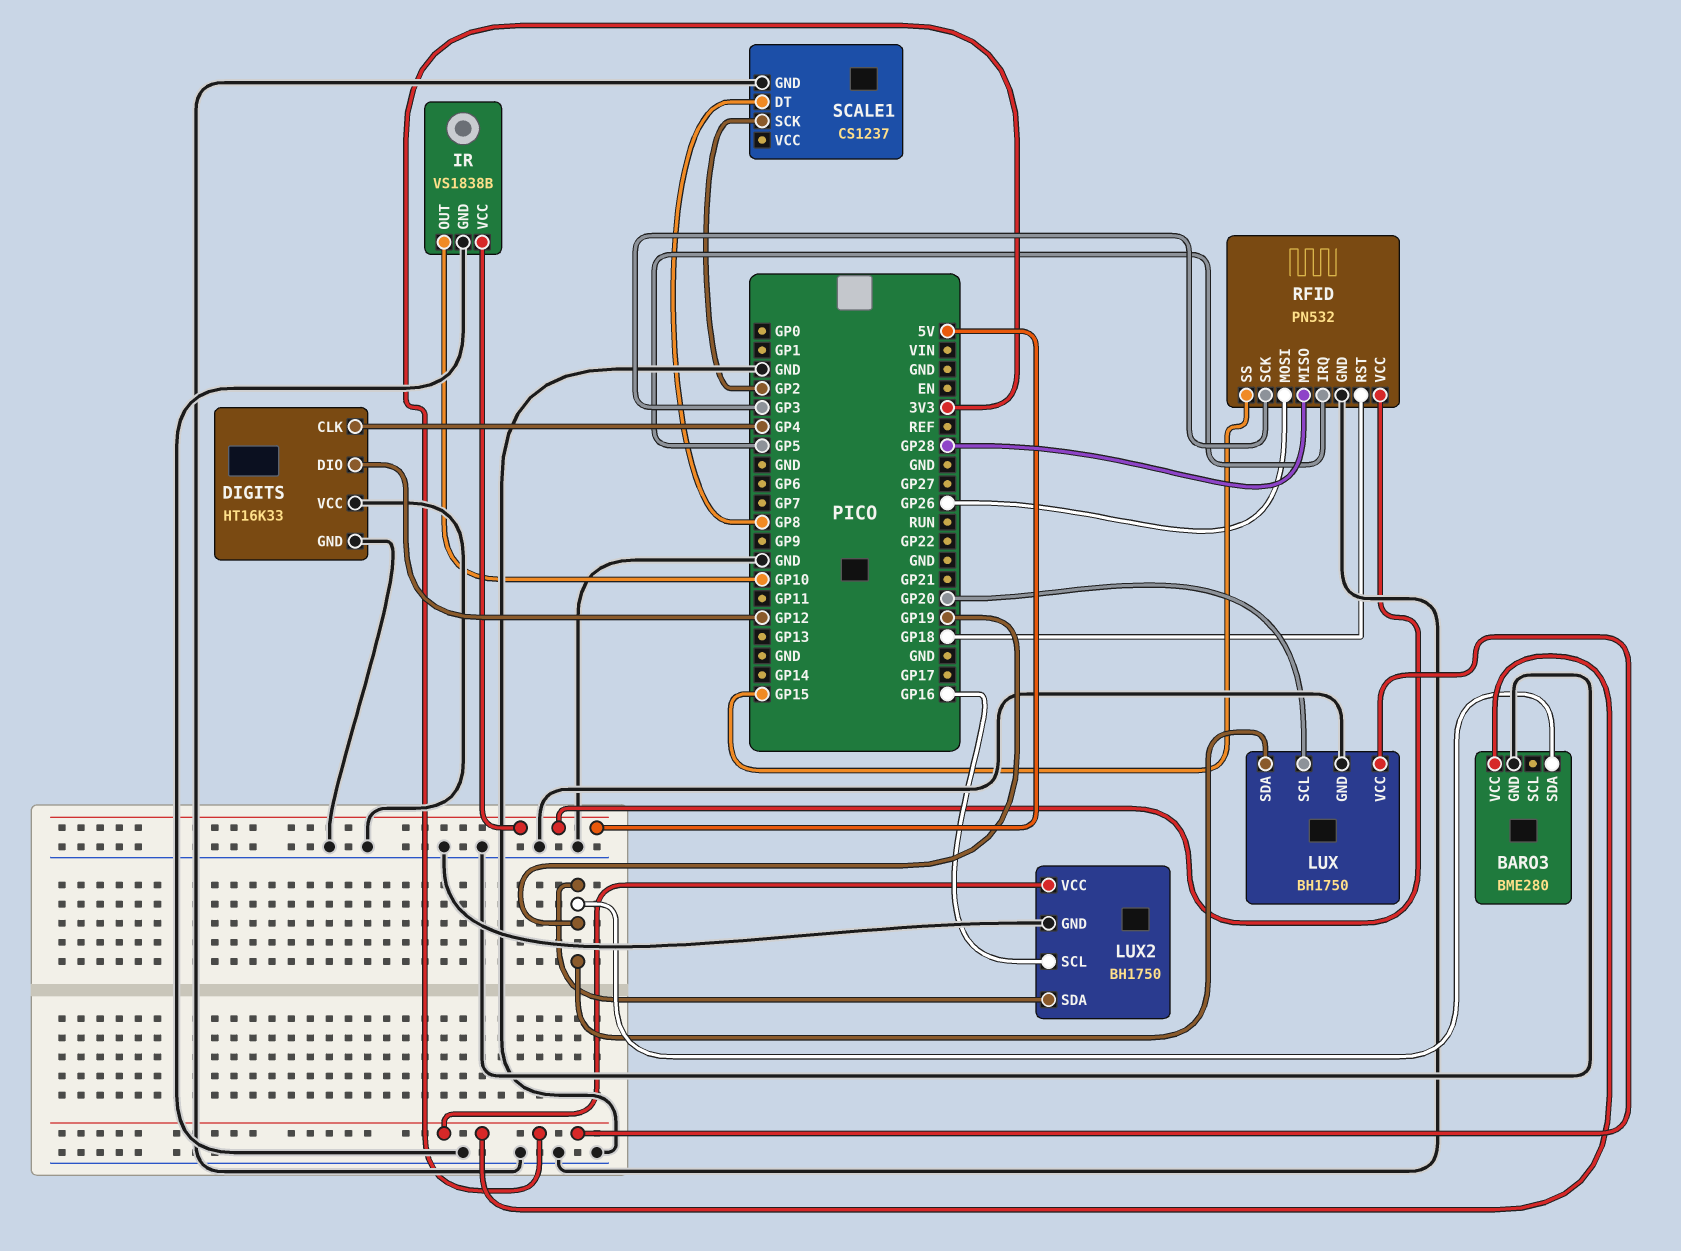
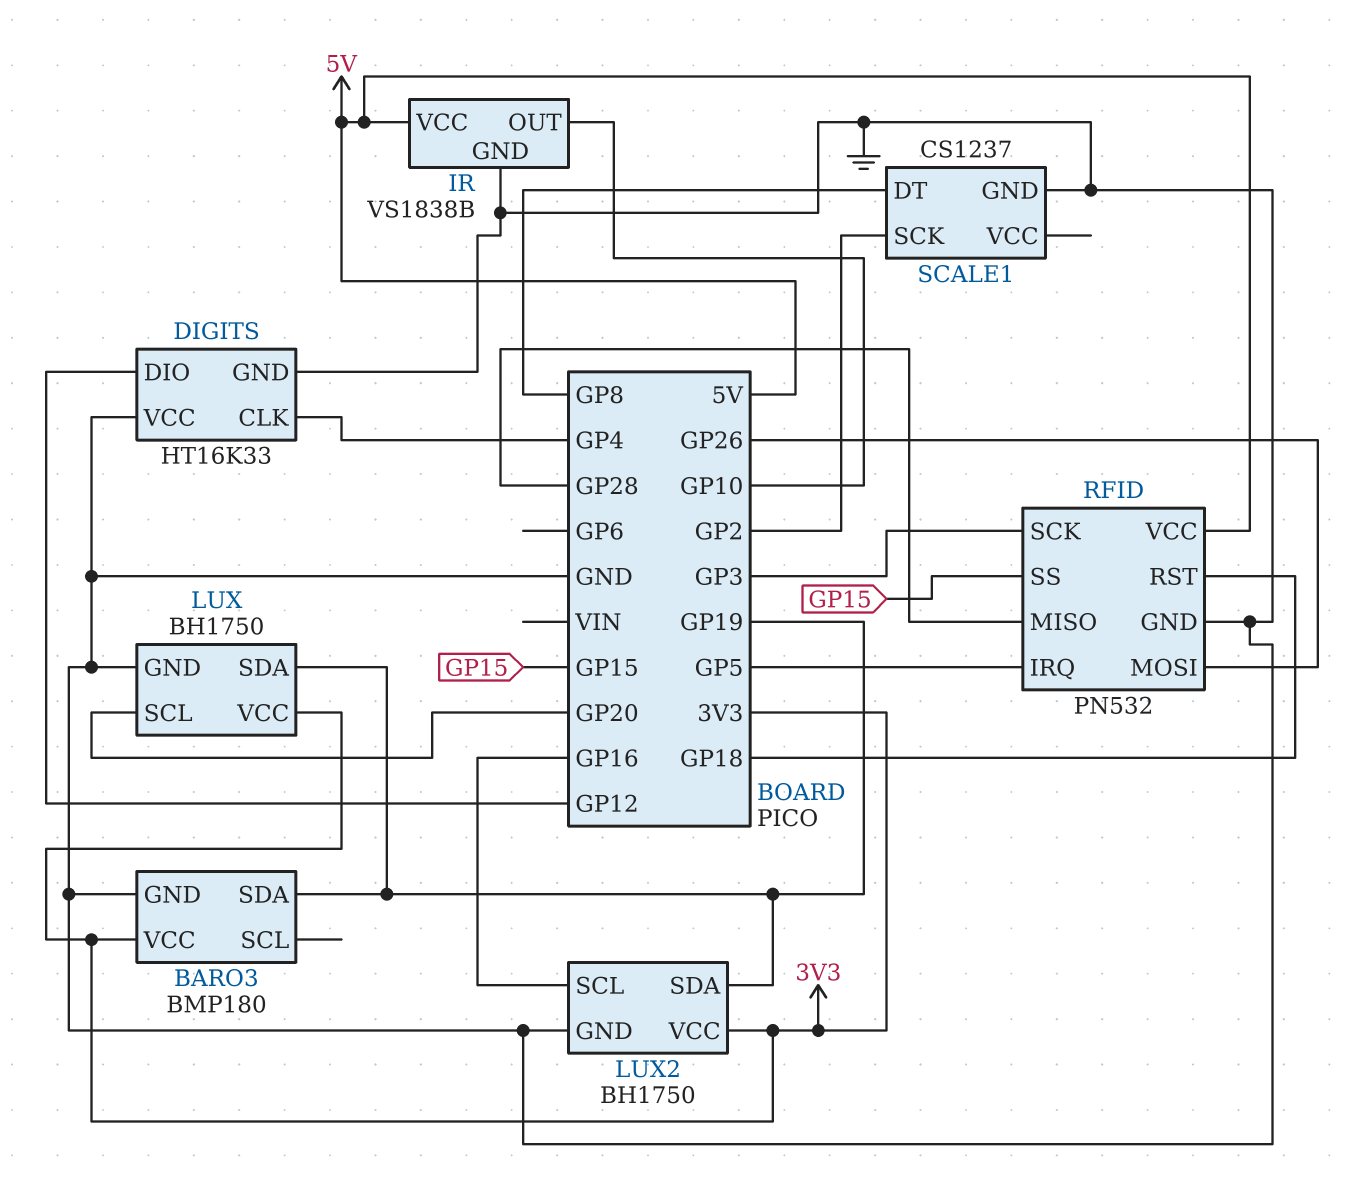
BARO3: BME280 -> BMP180

